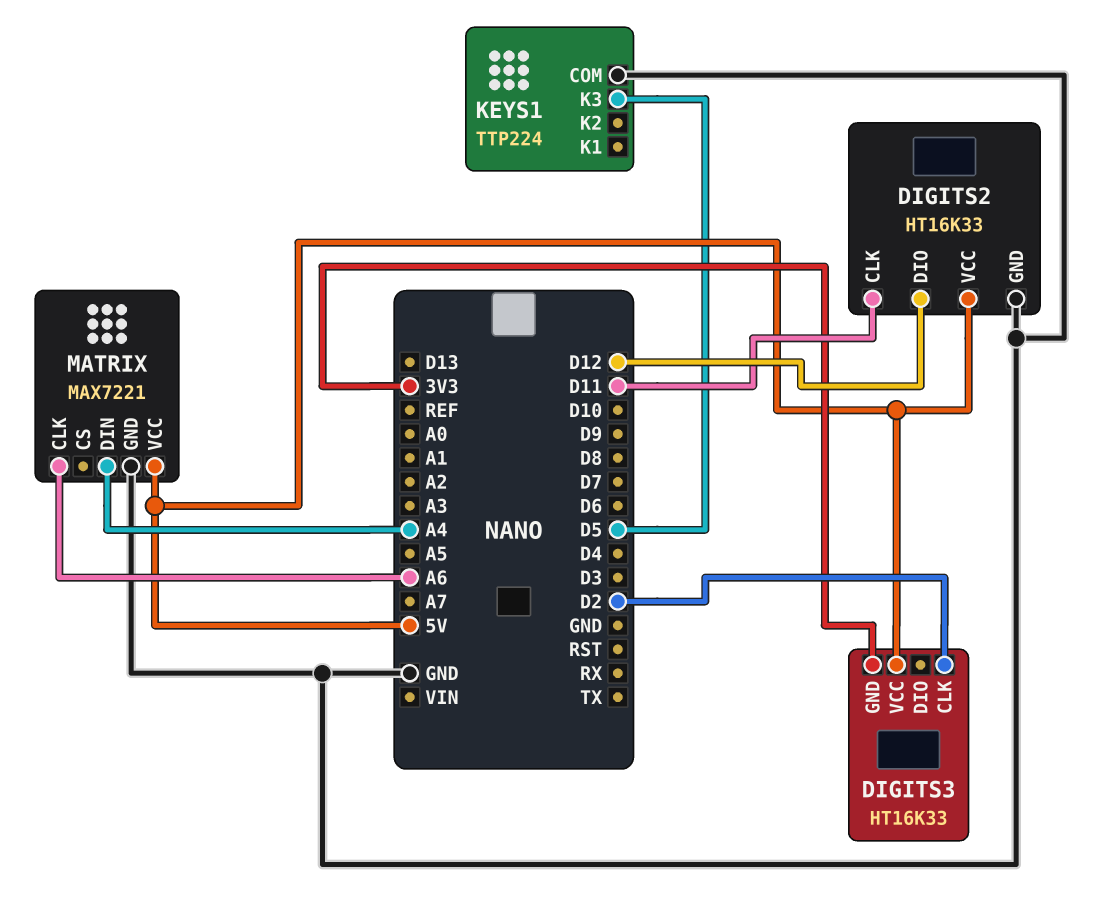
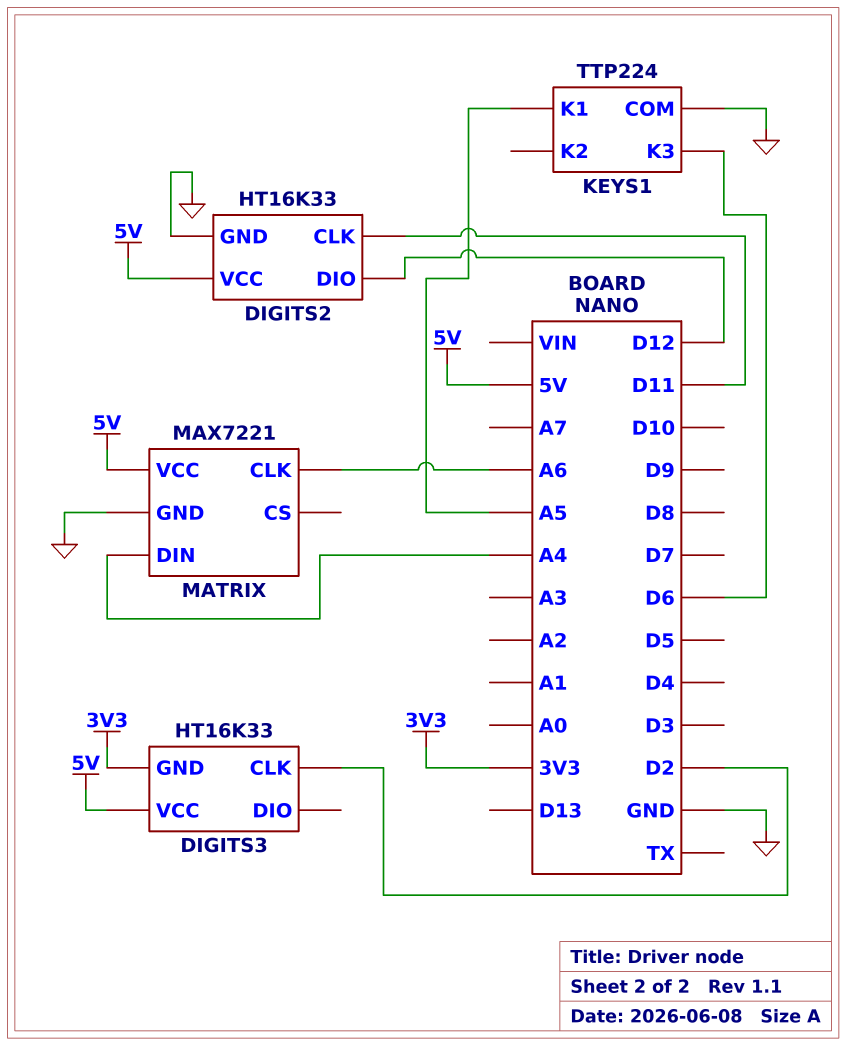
KEYS1 pin K1: none -> A5
KEYS1 pin K3: D5 -> D6

